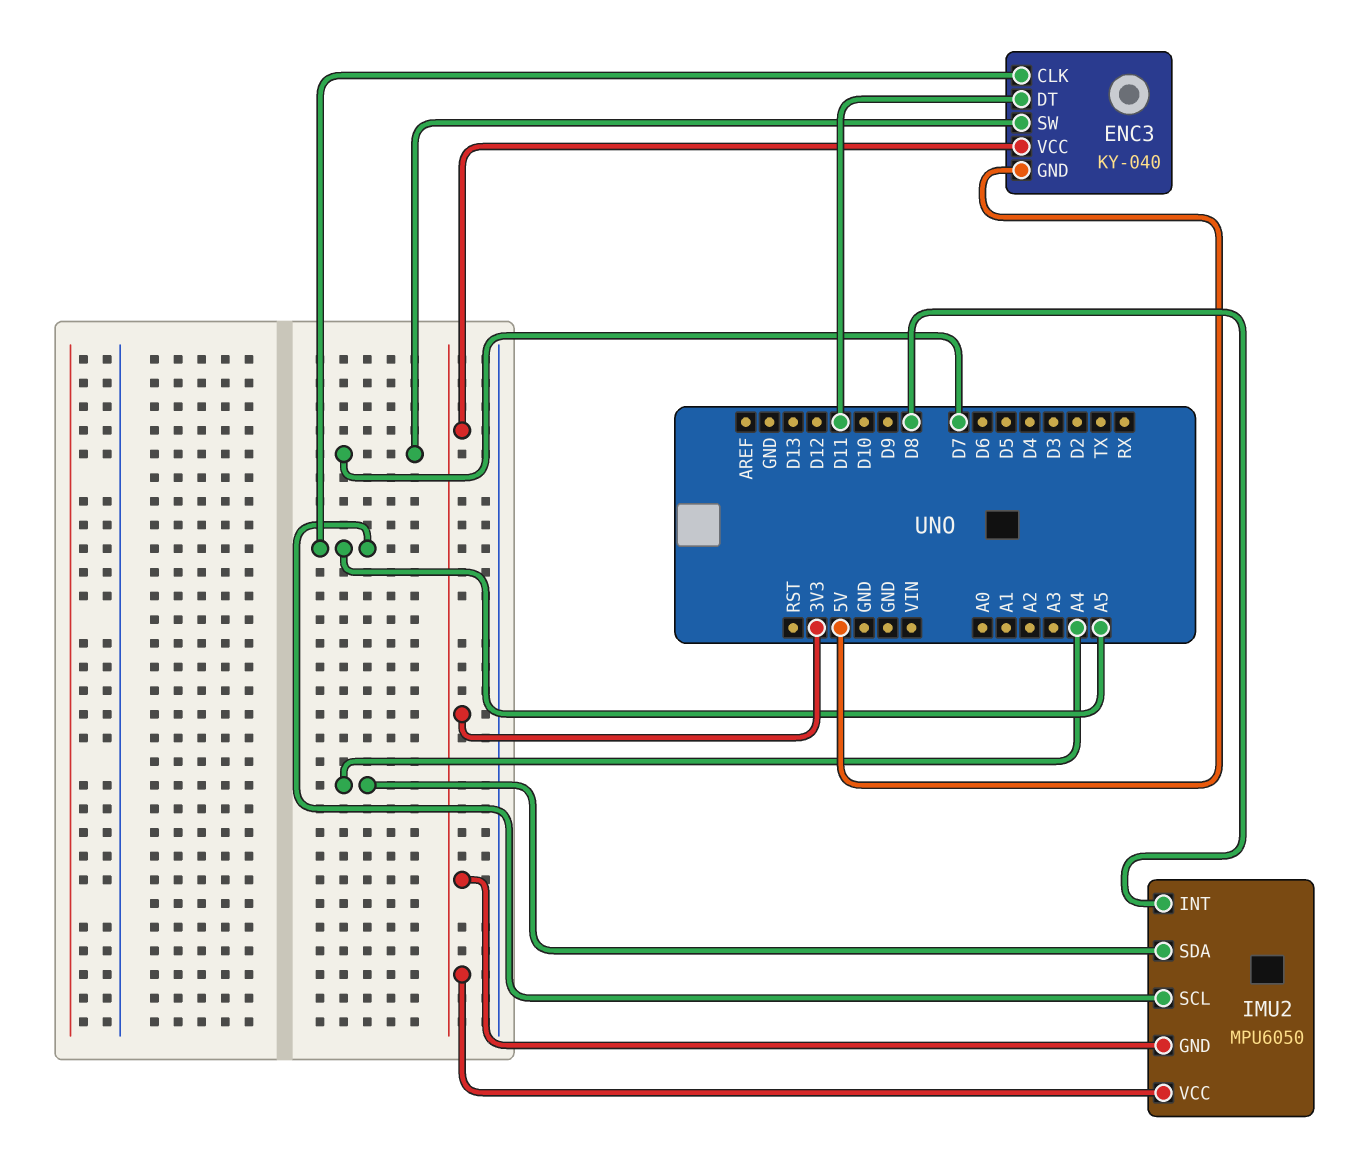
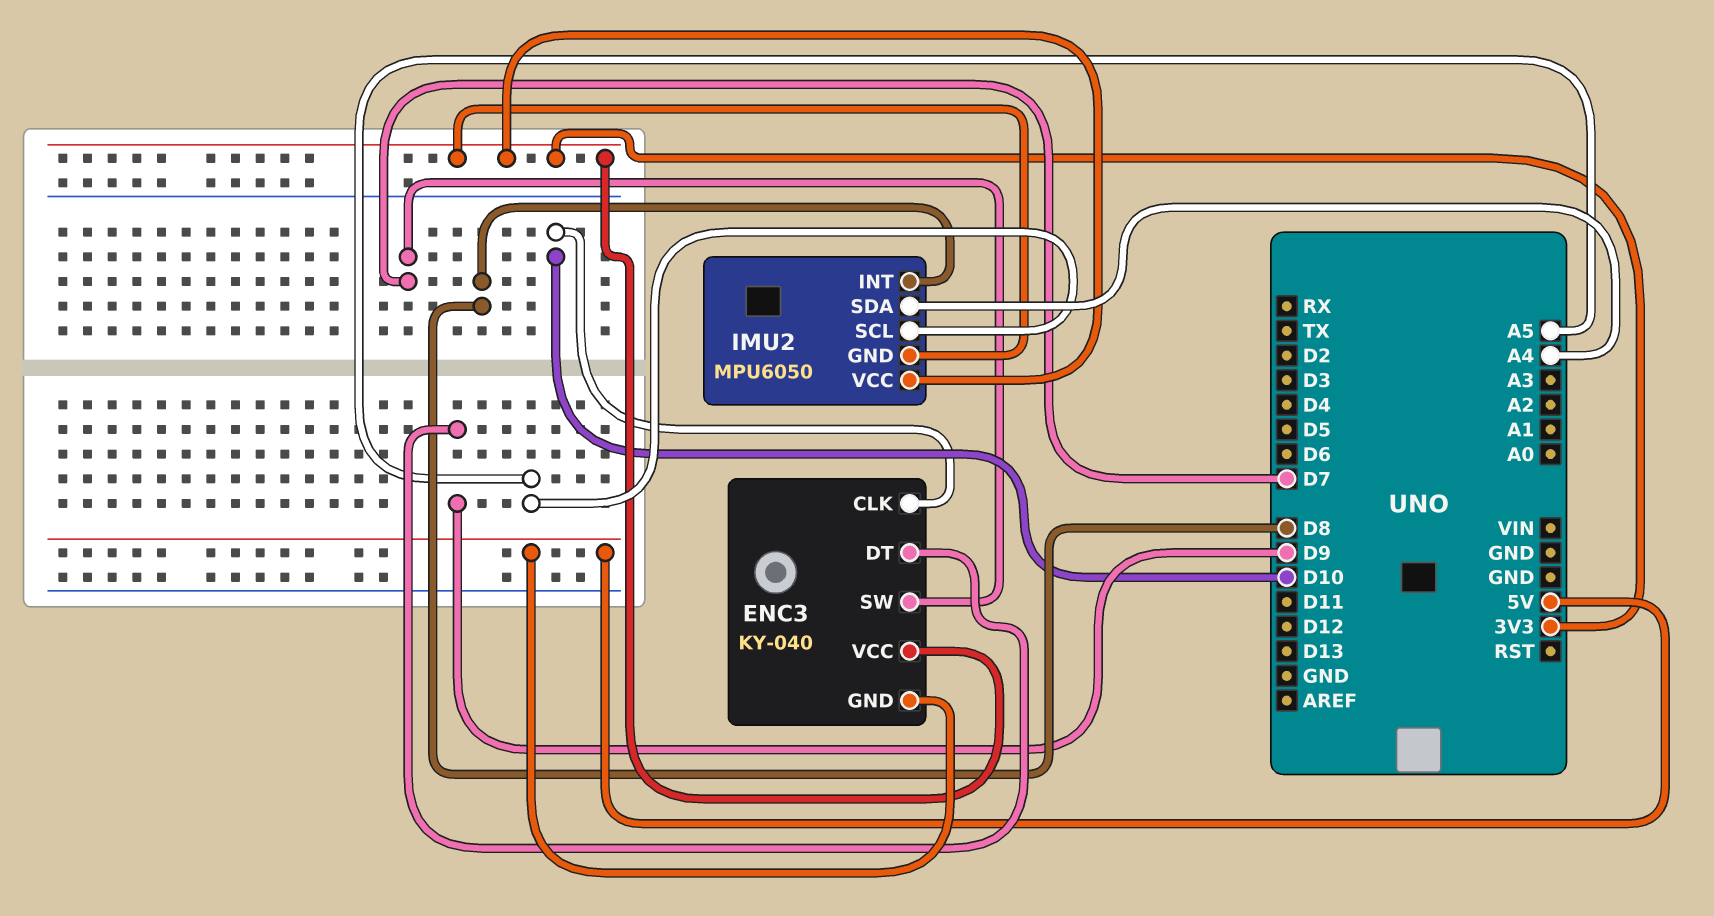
ENC3 pin CLK: A5 -> D10
ENC3 pin DT: D11 -> D9

